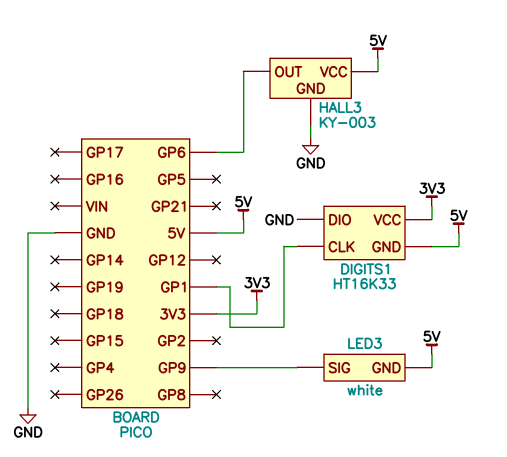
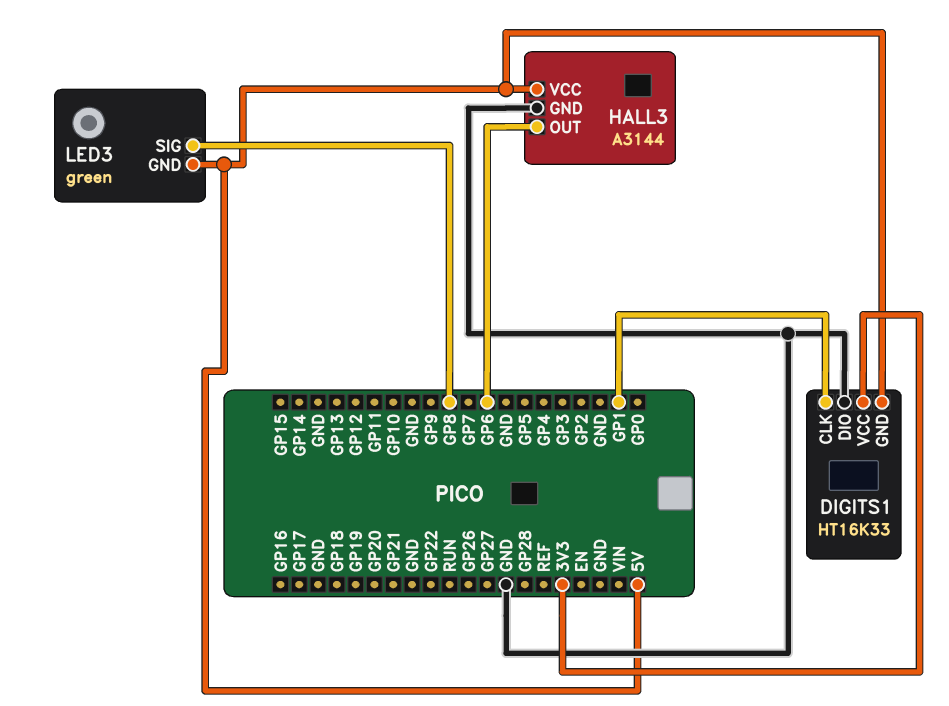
HALL3: KY-003 -> A3144
LED3: white -> green
LED3 pin SIG: GP9 -> GP8

